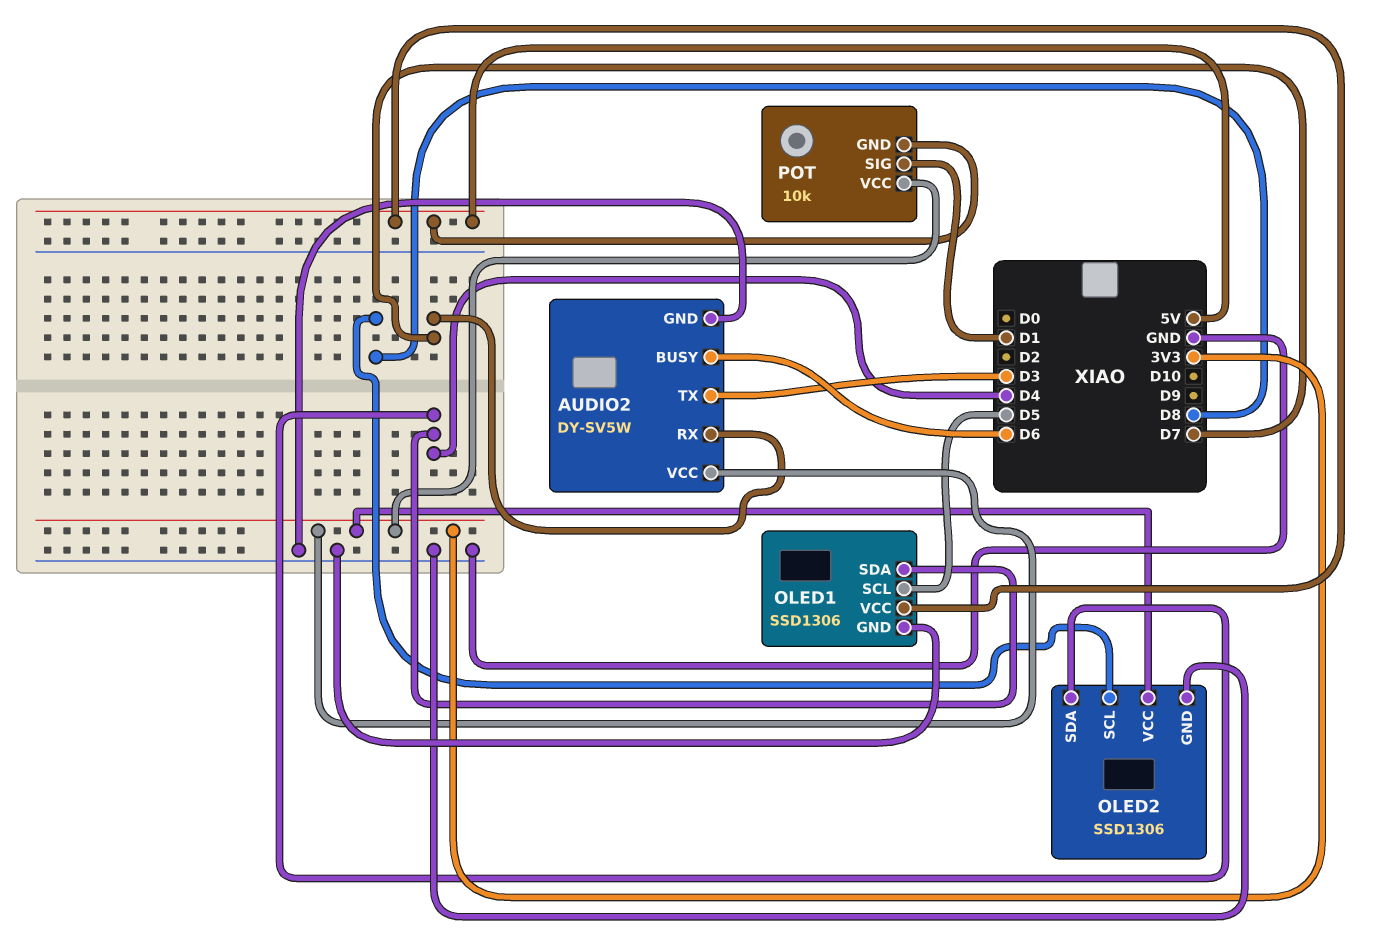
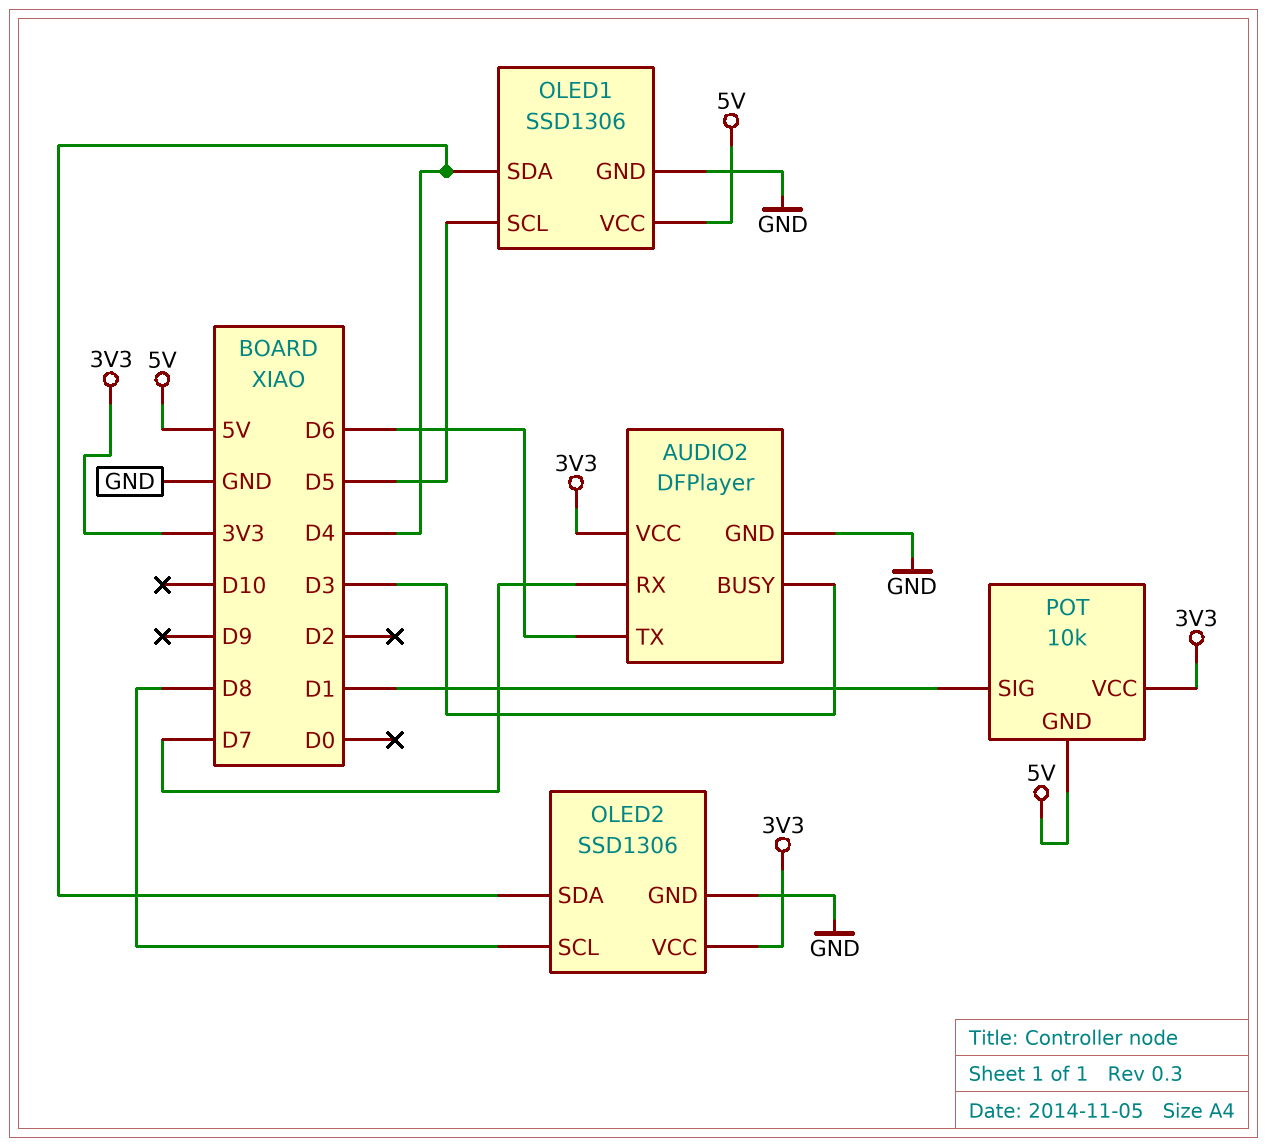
AUDIO2: DY-SV5W -> DFPlayer
AUDIO2 pin BUSY: D6 -> D3
AUDIO2 pin TX: D3 -> D6

